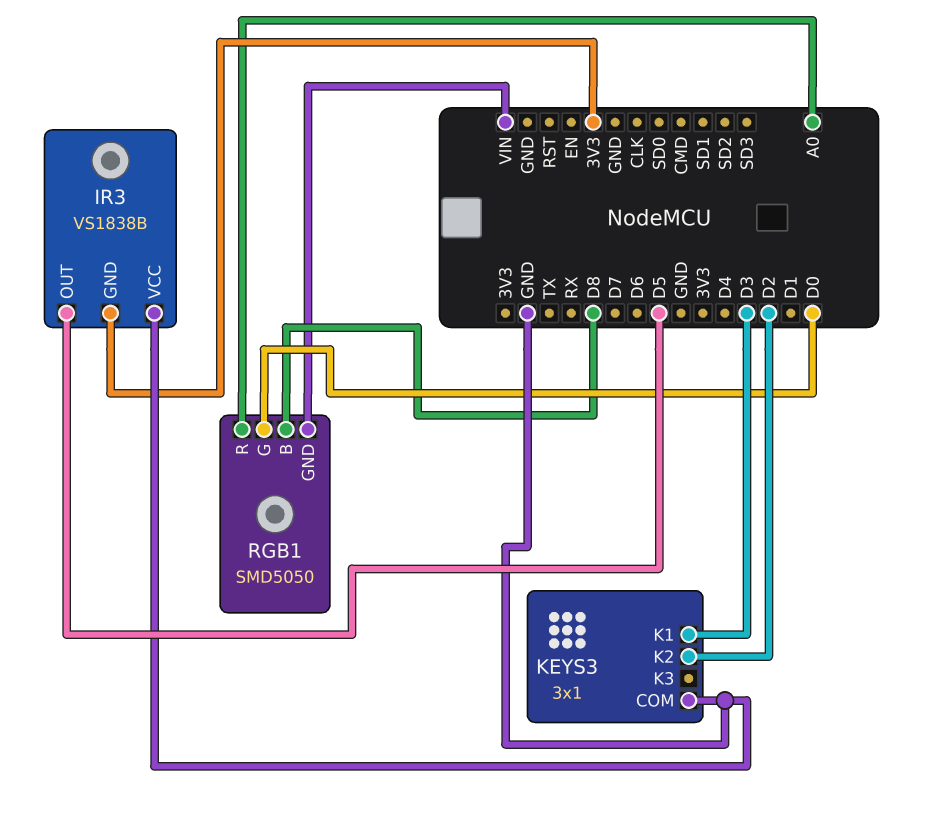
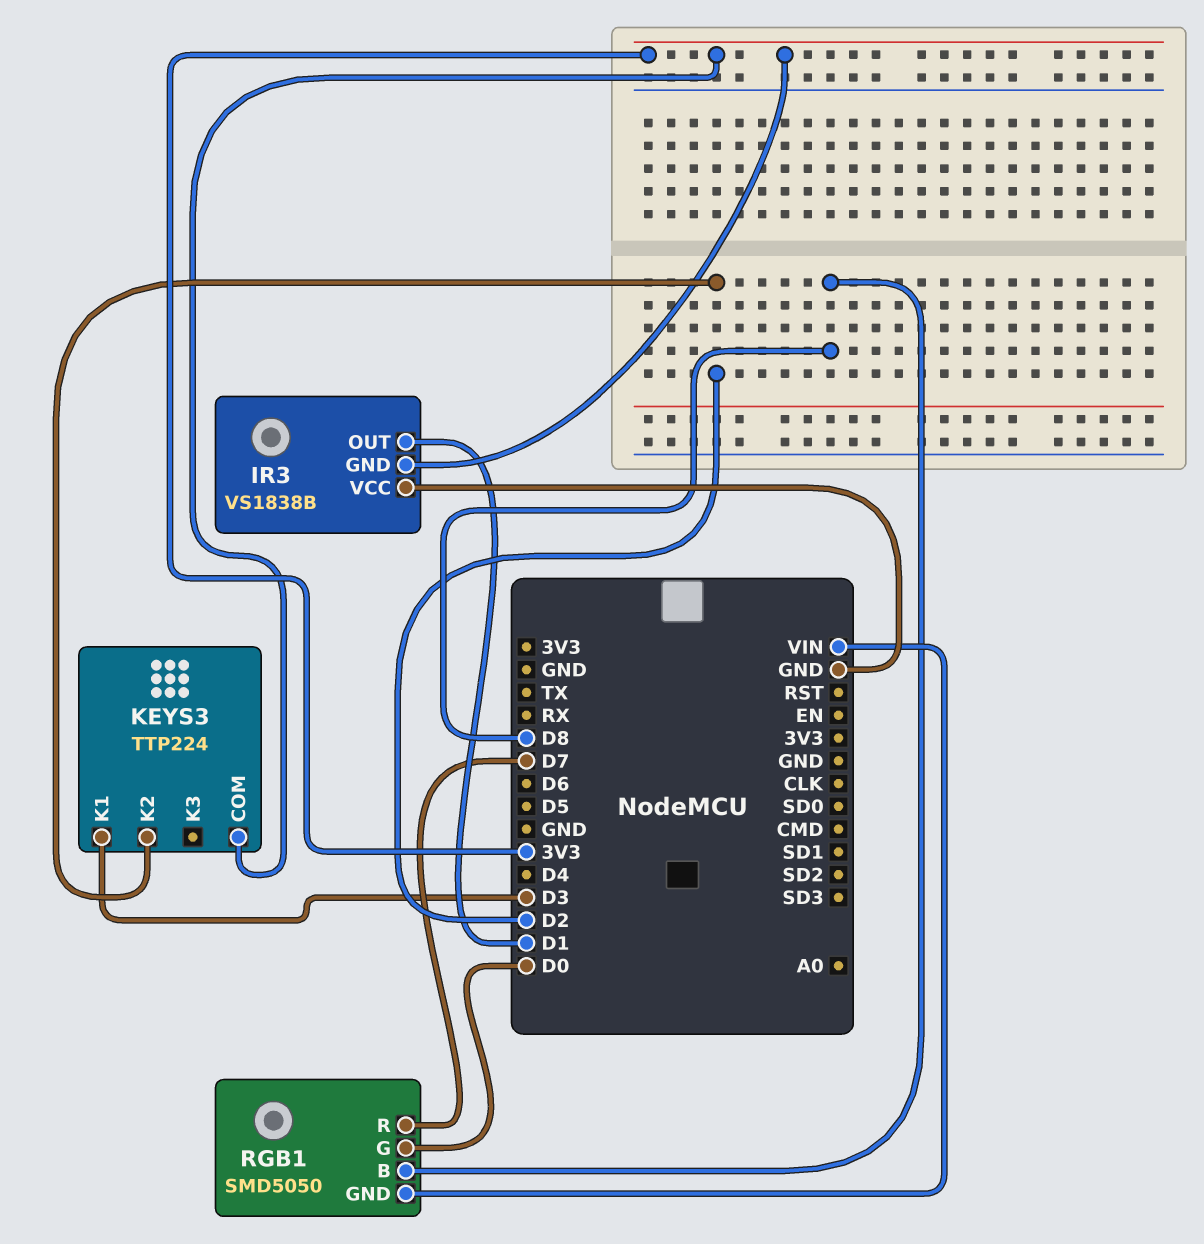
IR3 pin OUT: D5 -> D1
KEYS3: 3x1 -> TTP224
KEYS3 pin COM: GND -> 3V3
RGB1 pin R: A0 -> D7

